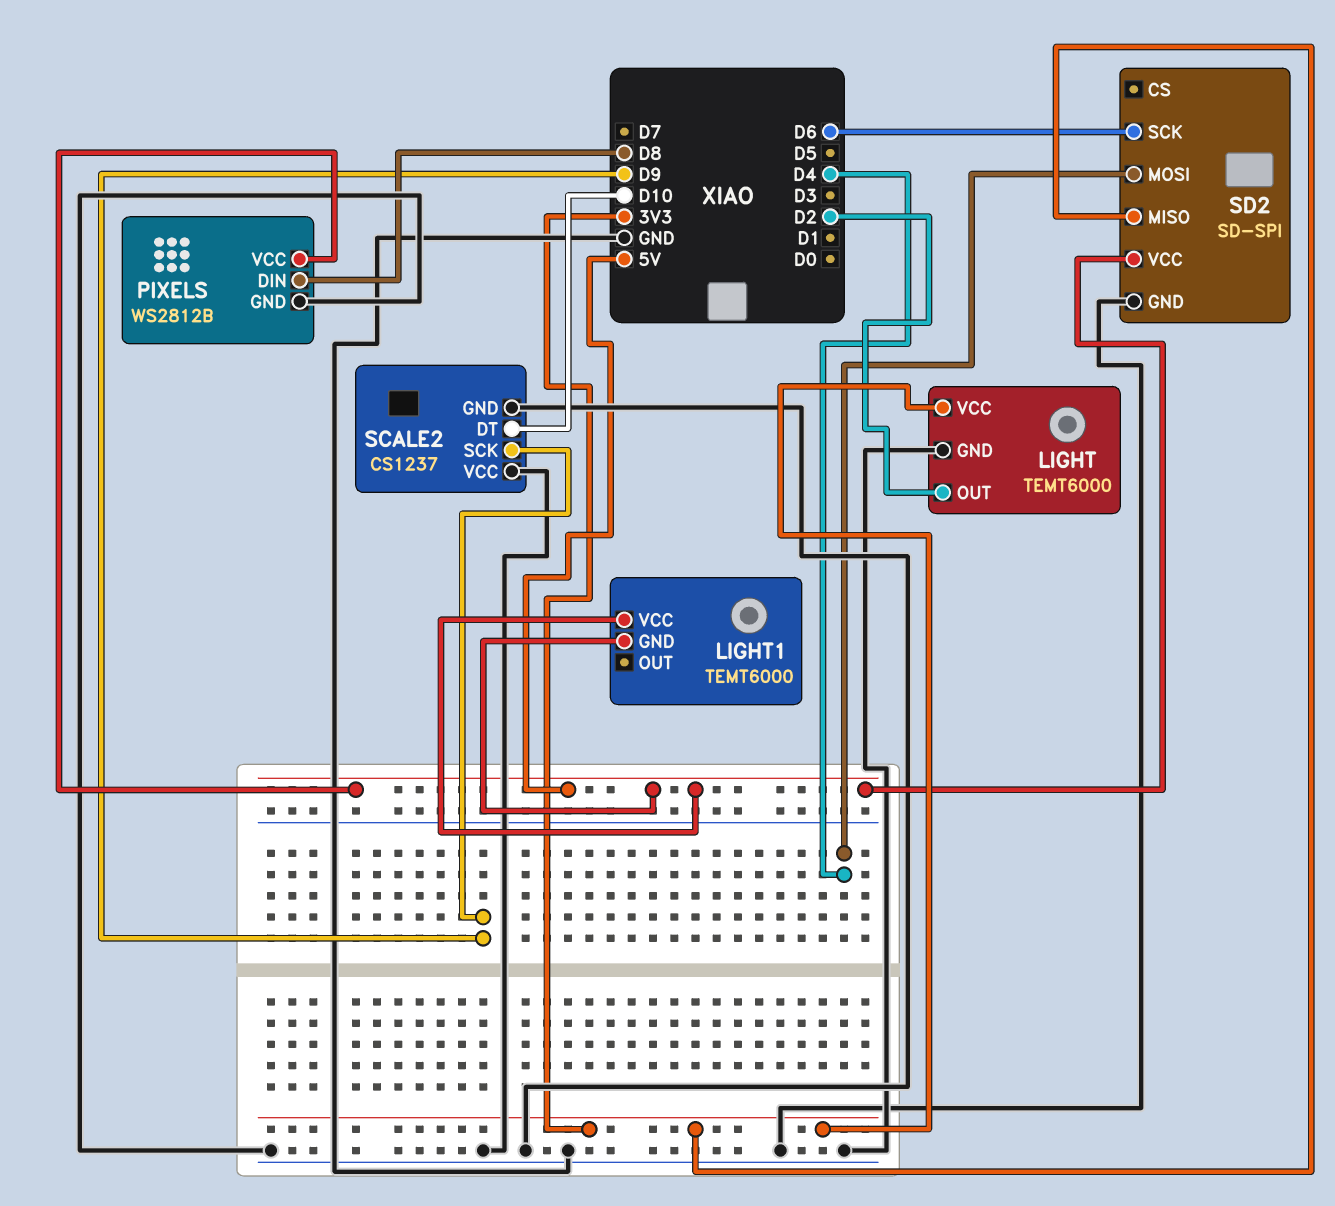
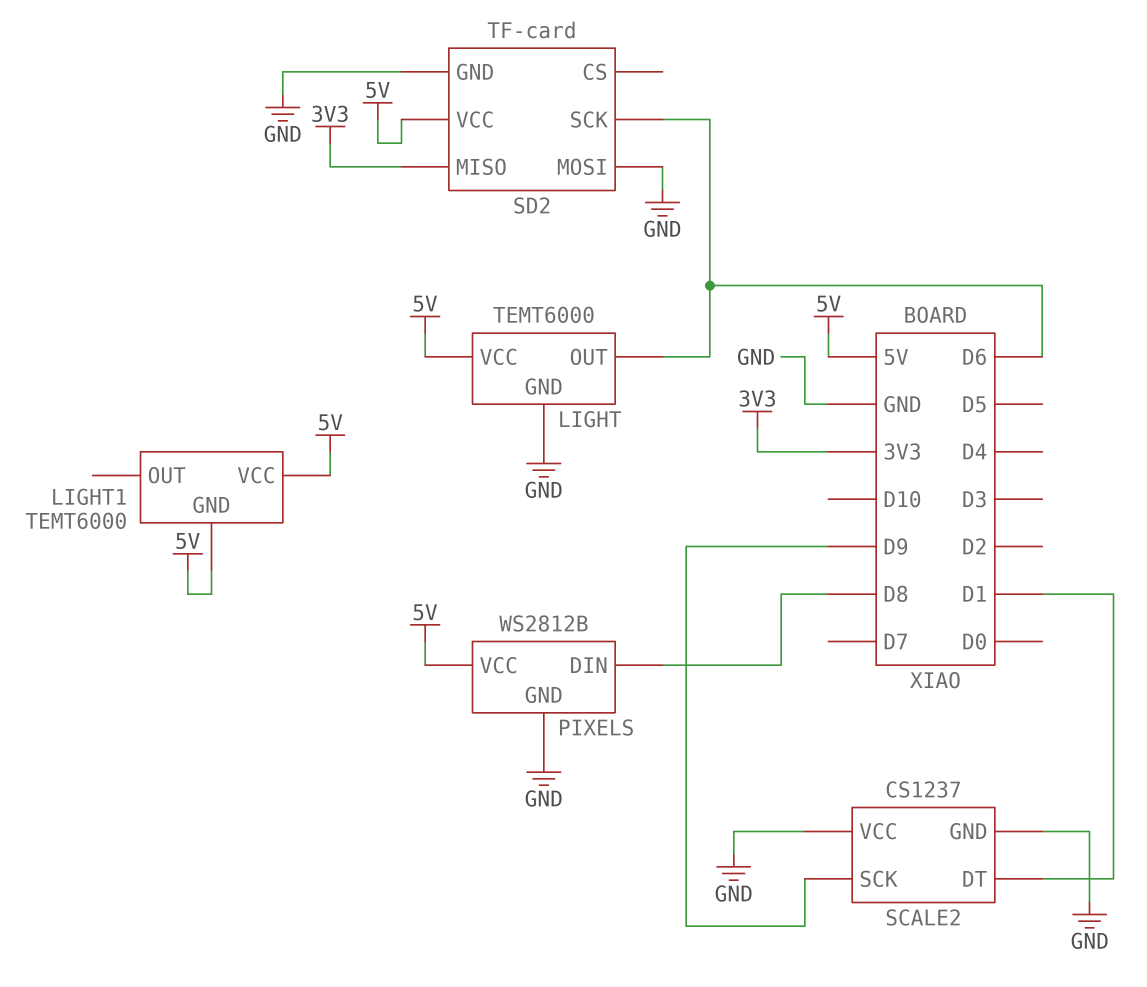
LIGHT pin OUT: D2 -> D6
LIGHT pin VCC: 3V3 -> 5V
SCALE2 pin DT: D10 -> D1
SD2: SD-SPI -> TF-card
SD2 pin MOSI: D4 -> GND

